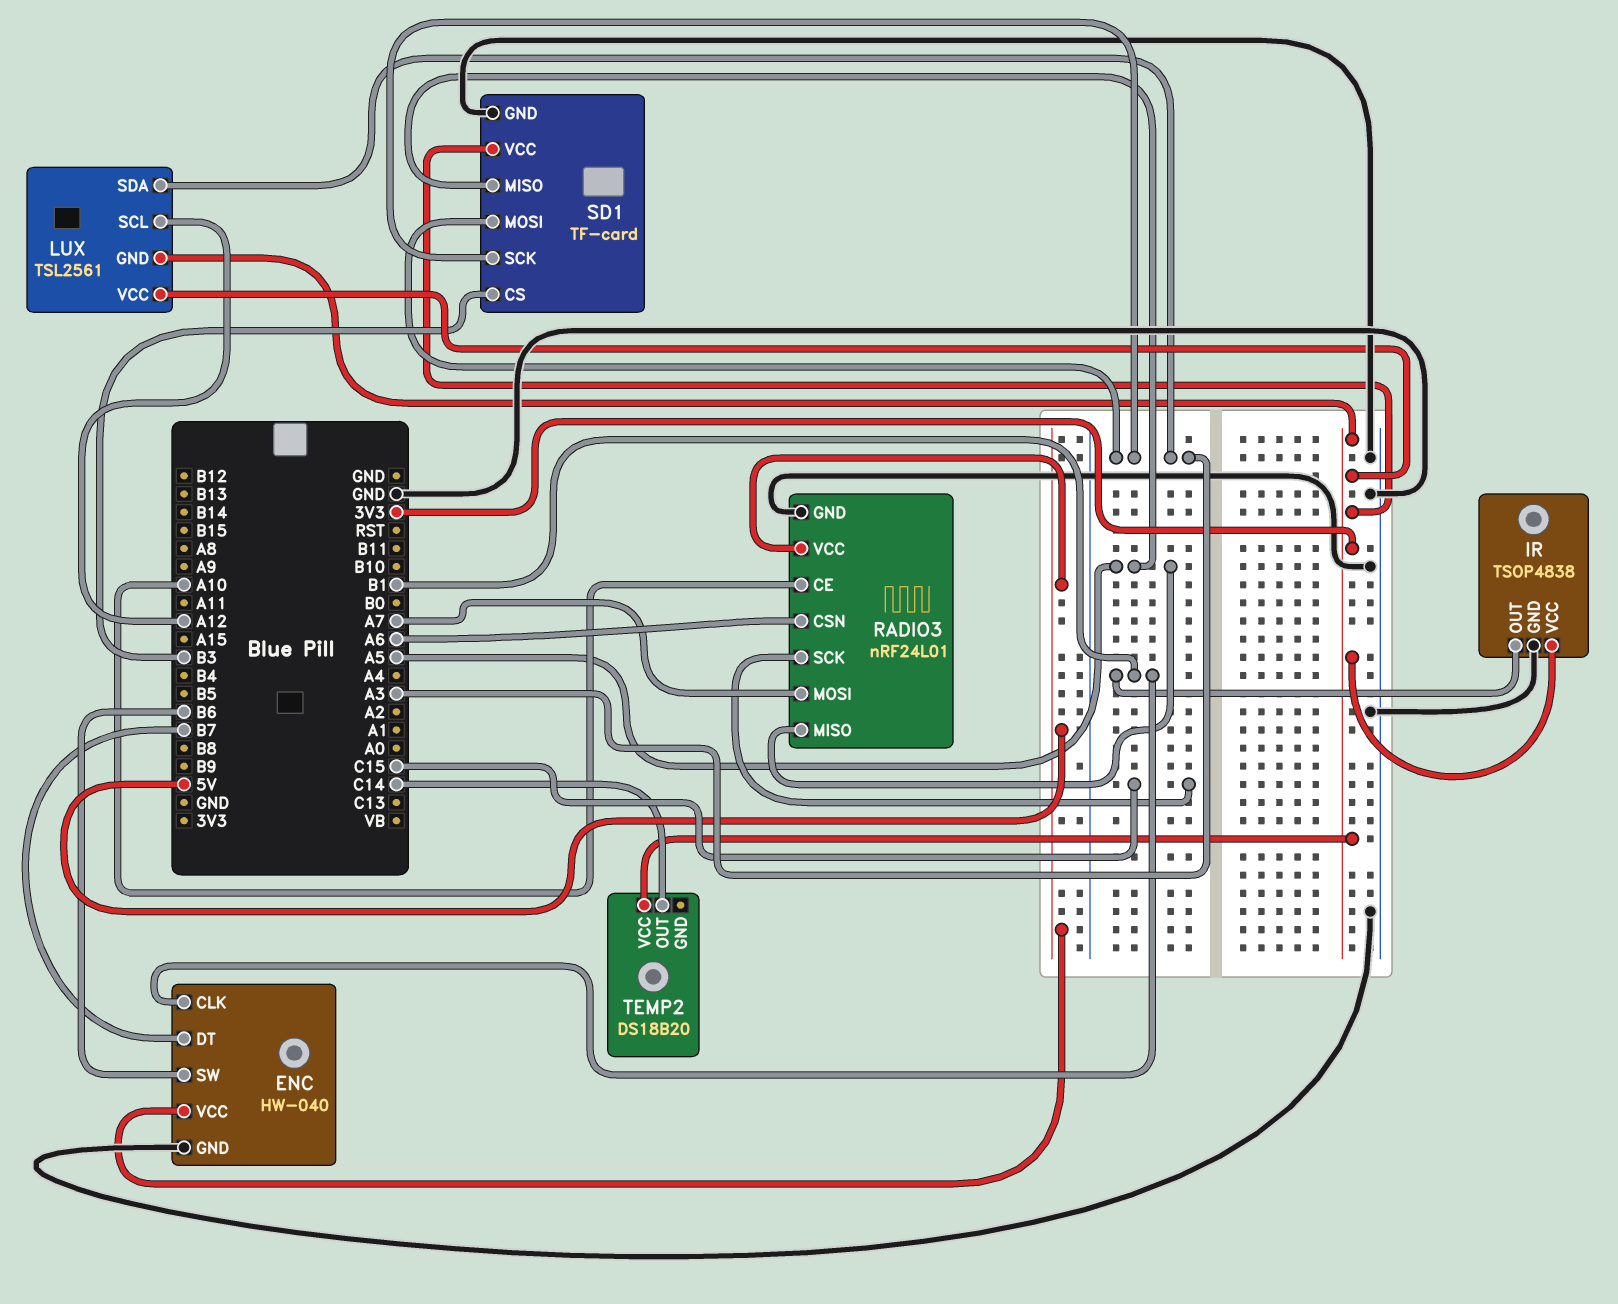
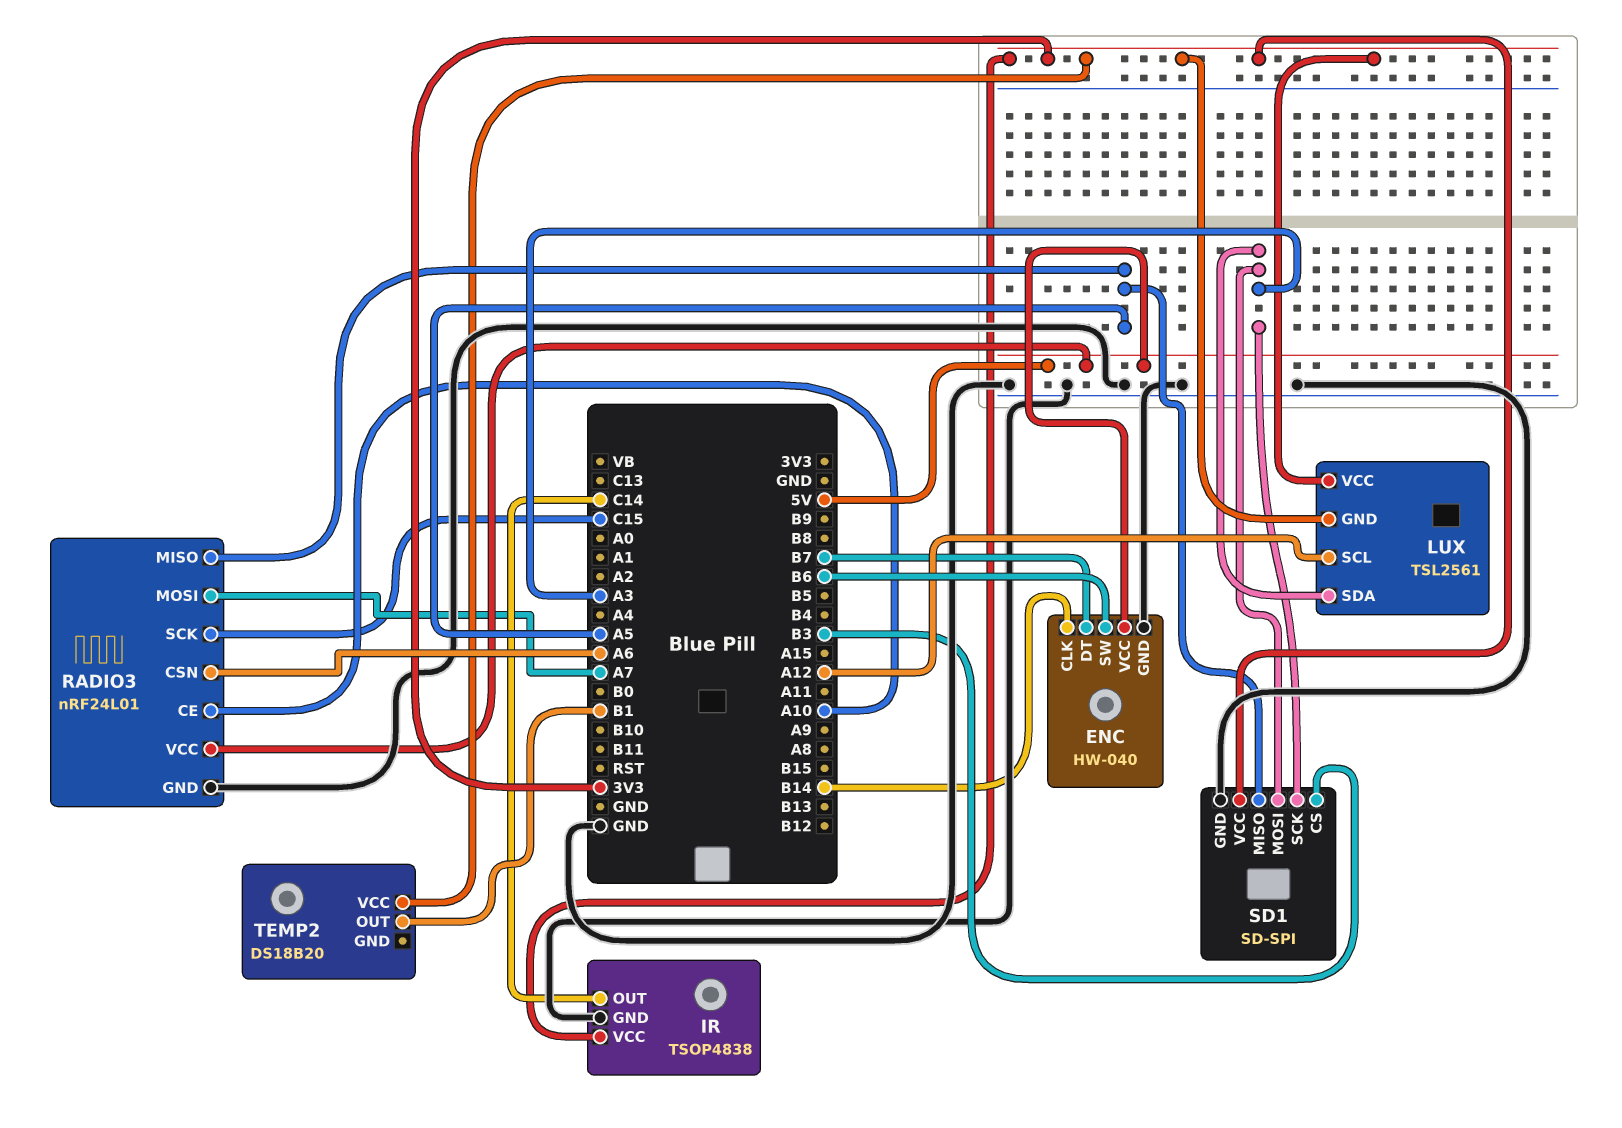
ENC pin CLK: B1 -> B14
IR pin OUT: B1 -> C14
SD1: TF-card -> SD-SPI
TEMP2 pin OUT: C14 -> B1

